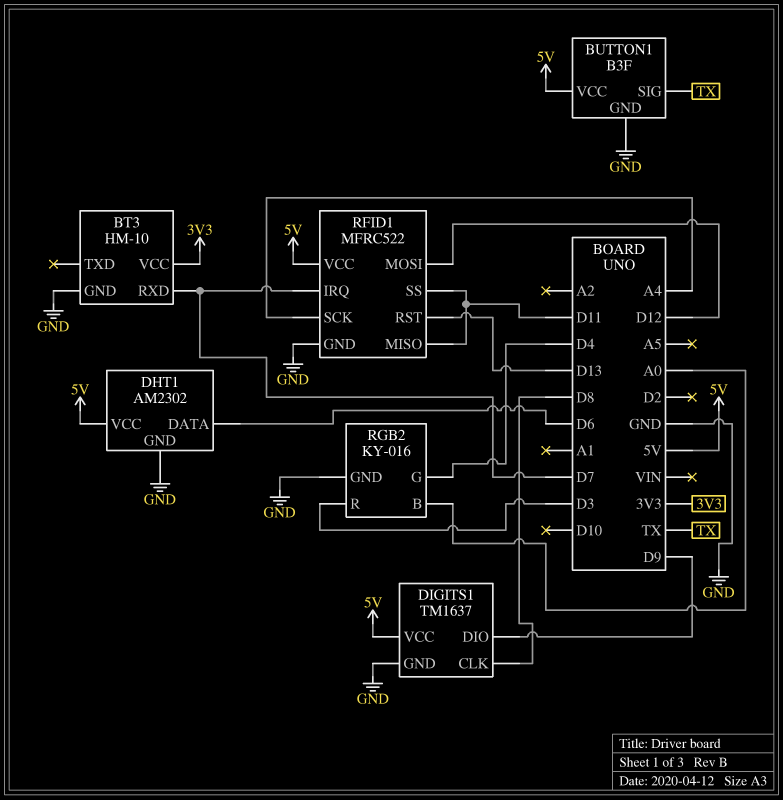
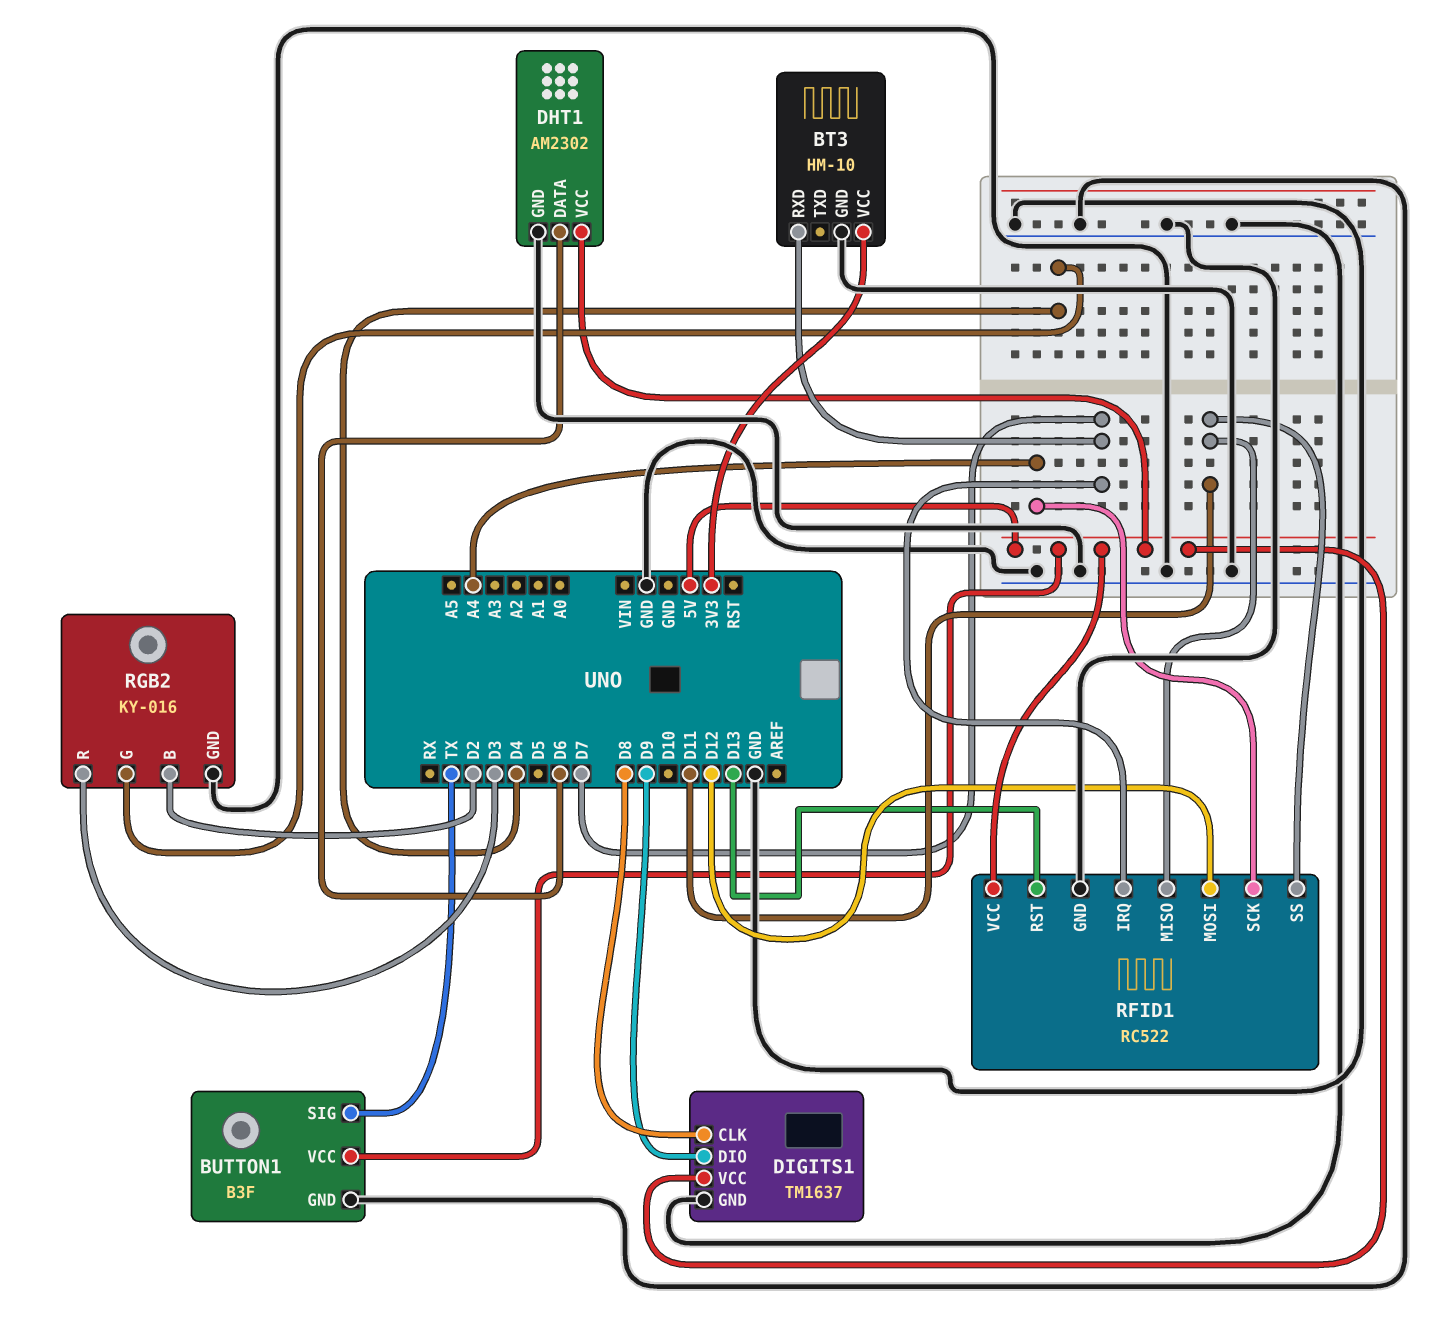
RFID1: MFRC522 -> RC522
RGB2 pin B: A0 -> D2

